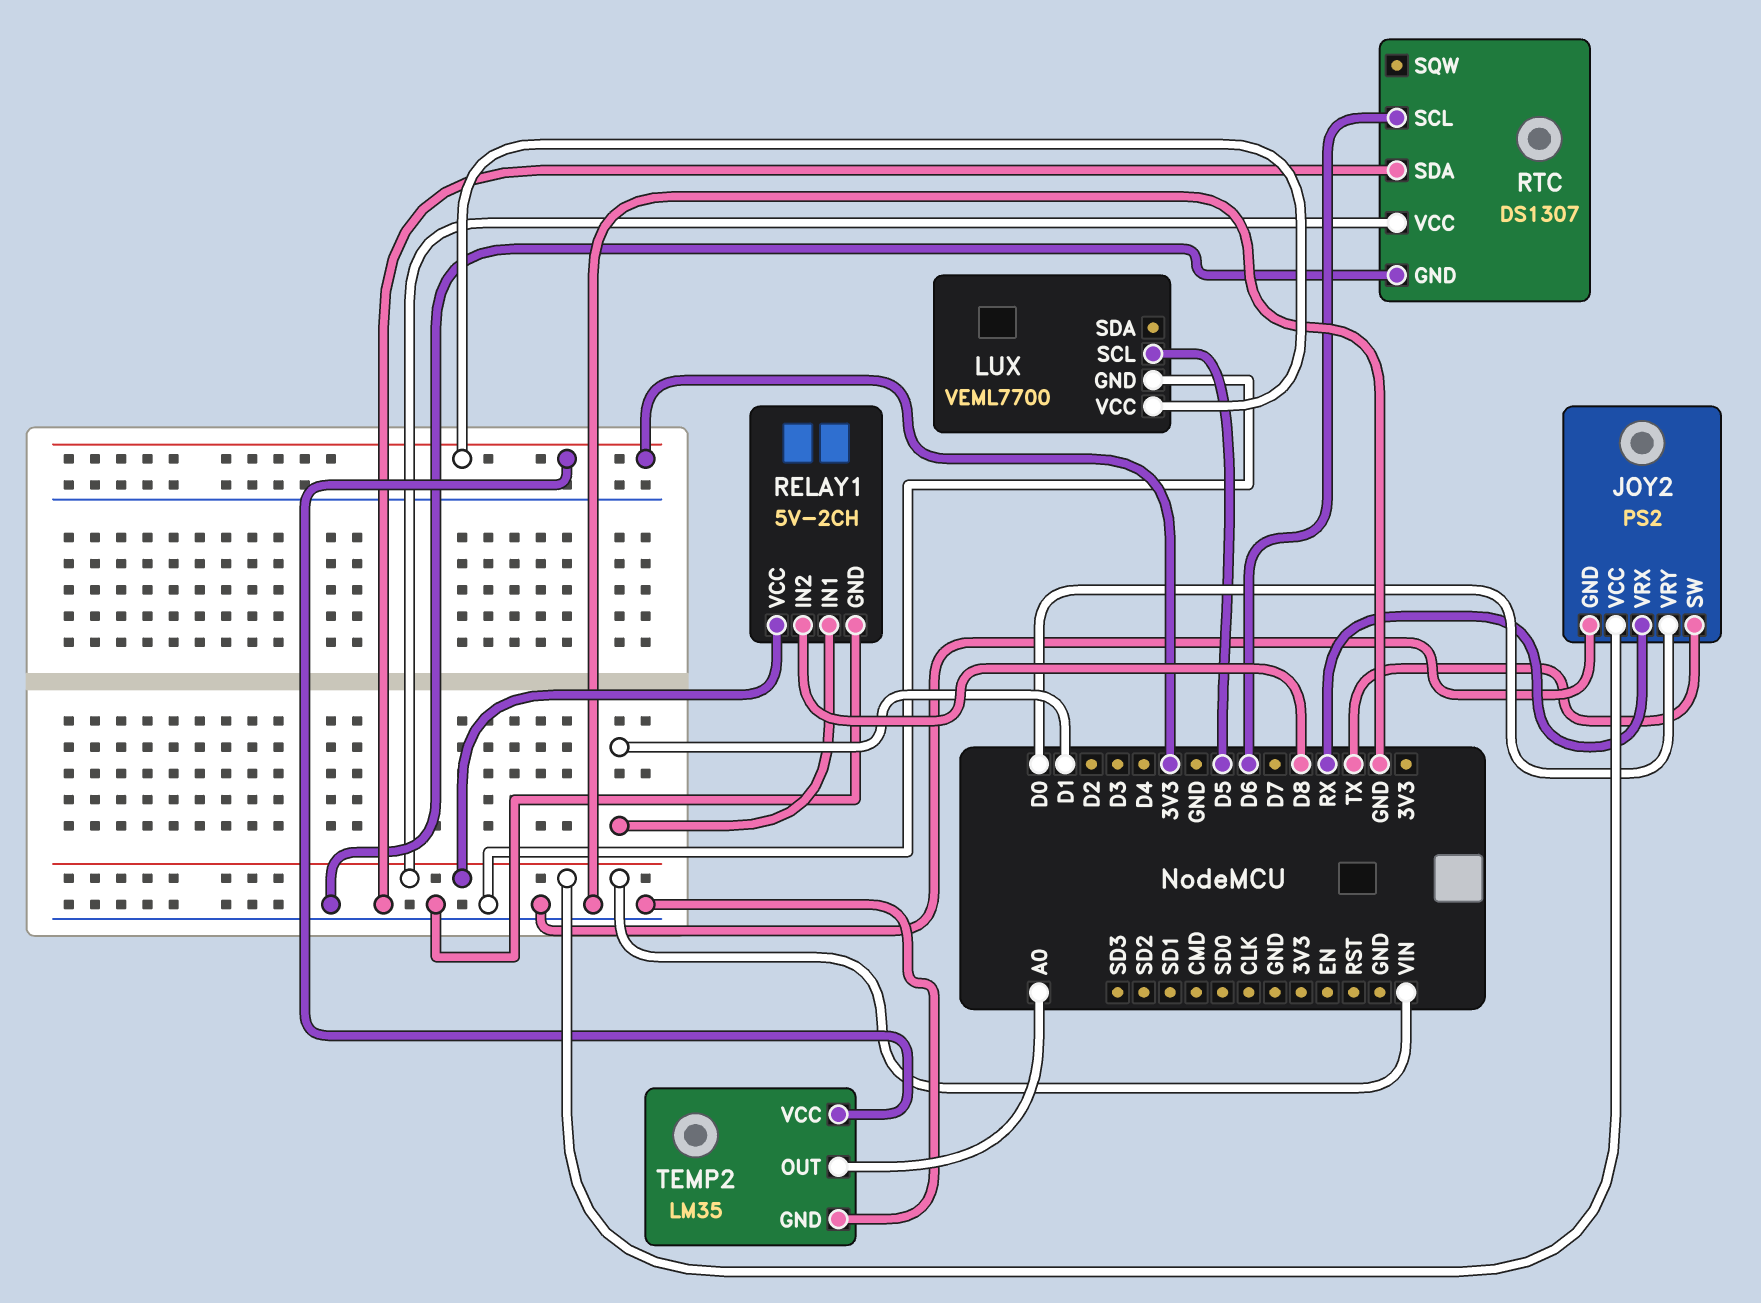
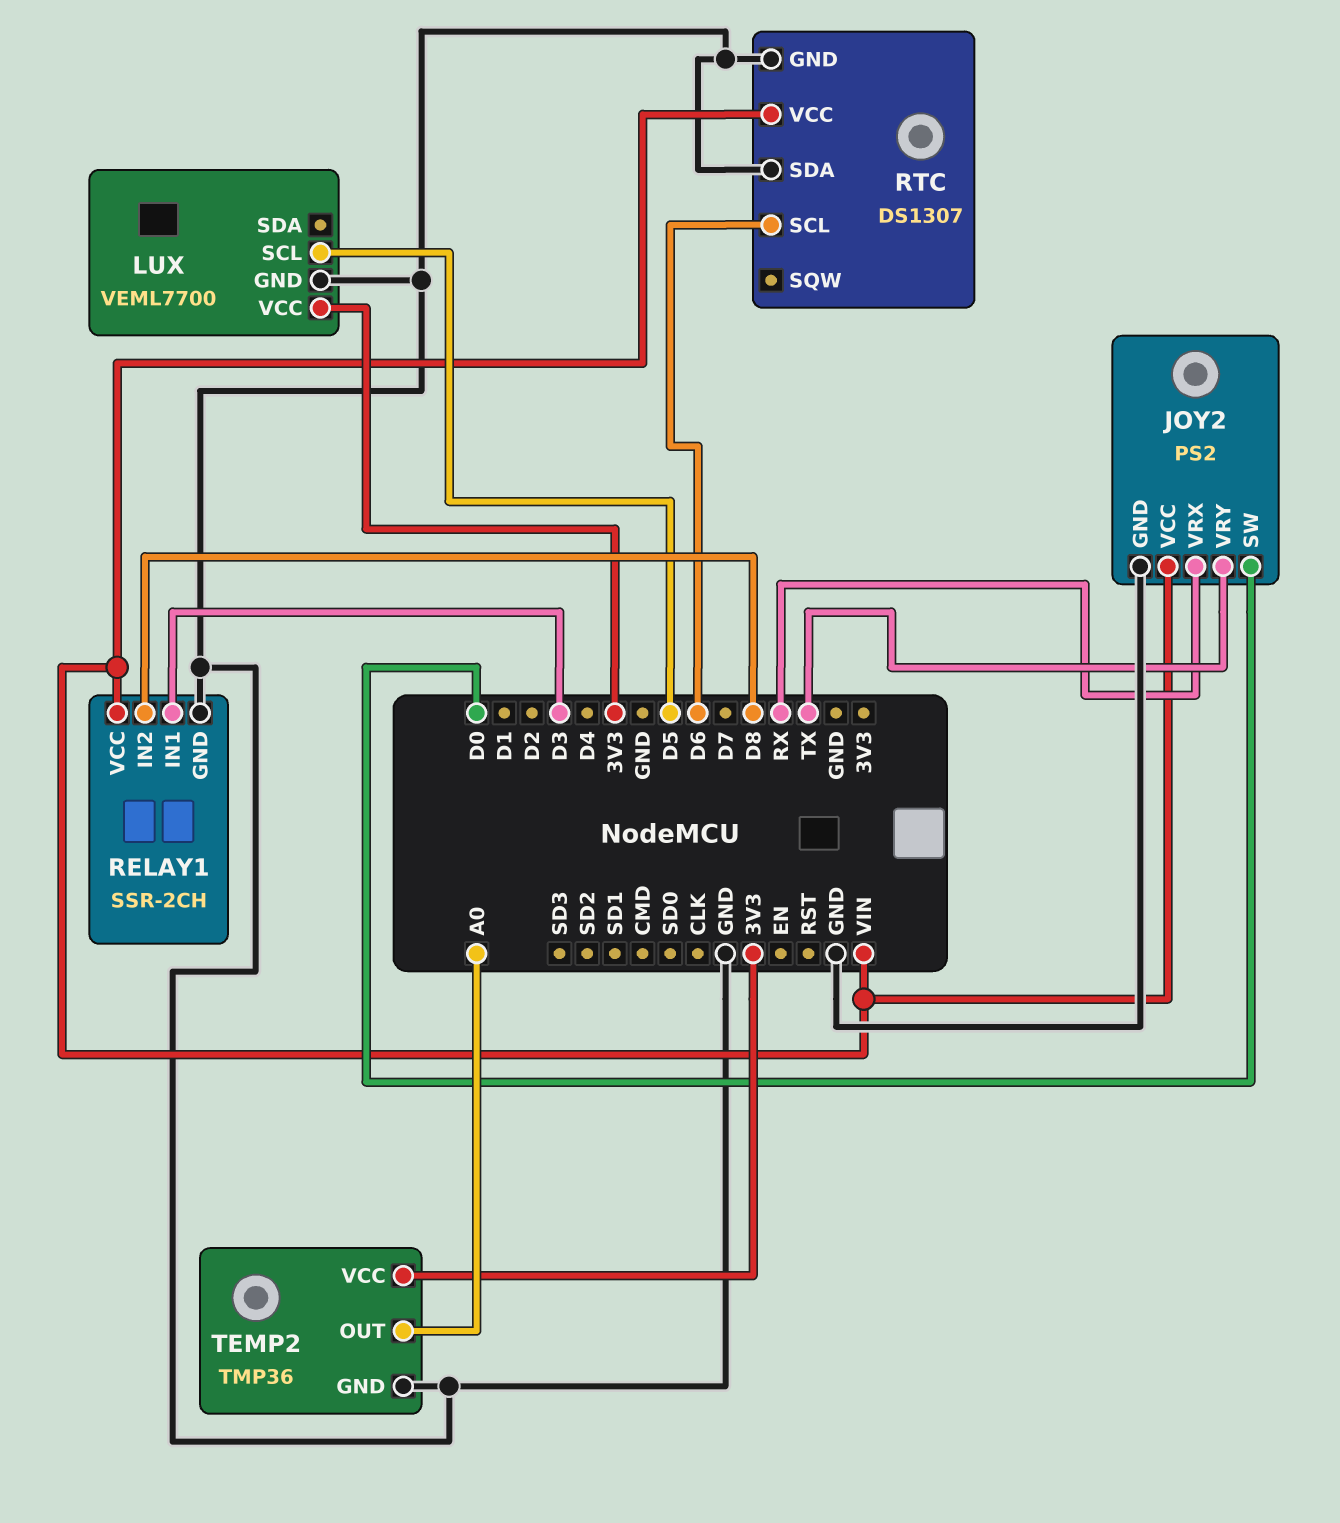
JOY2 pin SW: TX -> D0
JOY2 pin VRY: D0 -> TX
RELAY1: 5V-2CH -> SSR-2CH
RELAY1 pin IN1: D1 -> D3
TEMP2: LM35 -> TMP36

